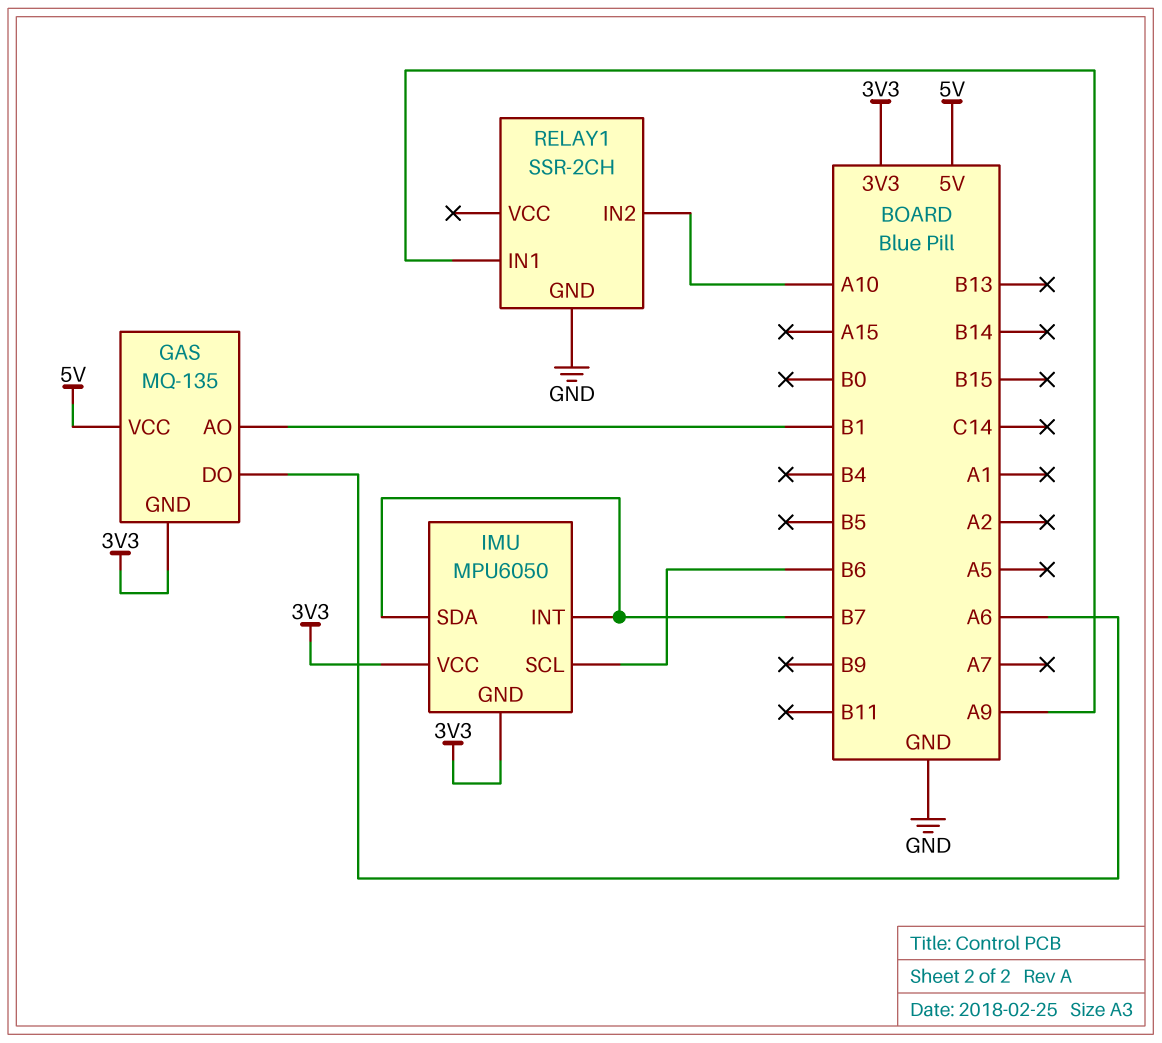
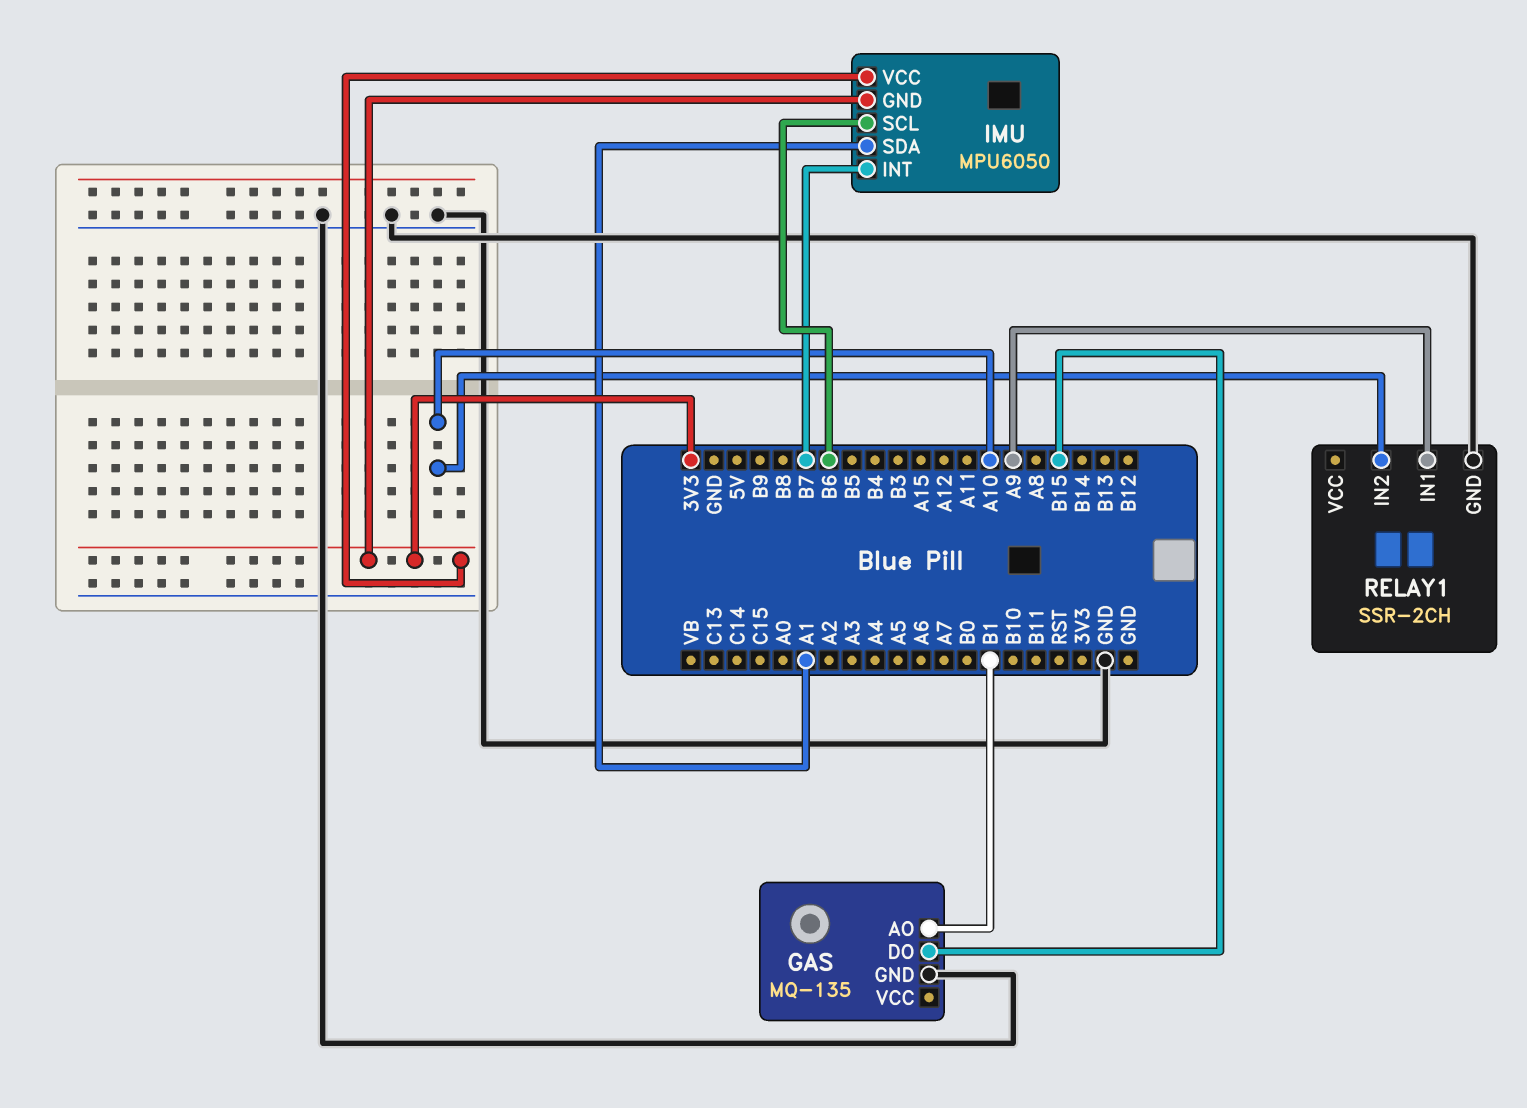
GAS pin DO: A6 -> B15
GAS pin GND: 3V3 -> GND
GAS pin VCC: 5V -> none
IMU pin SDA: B7 -> A1

